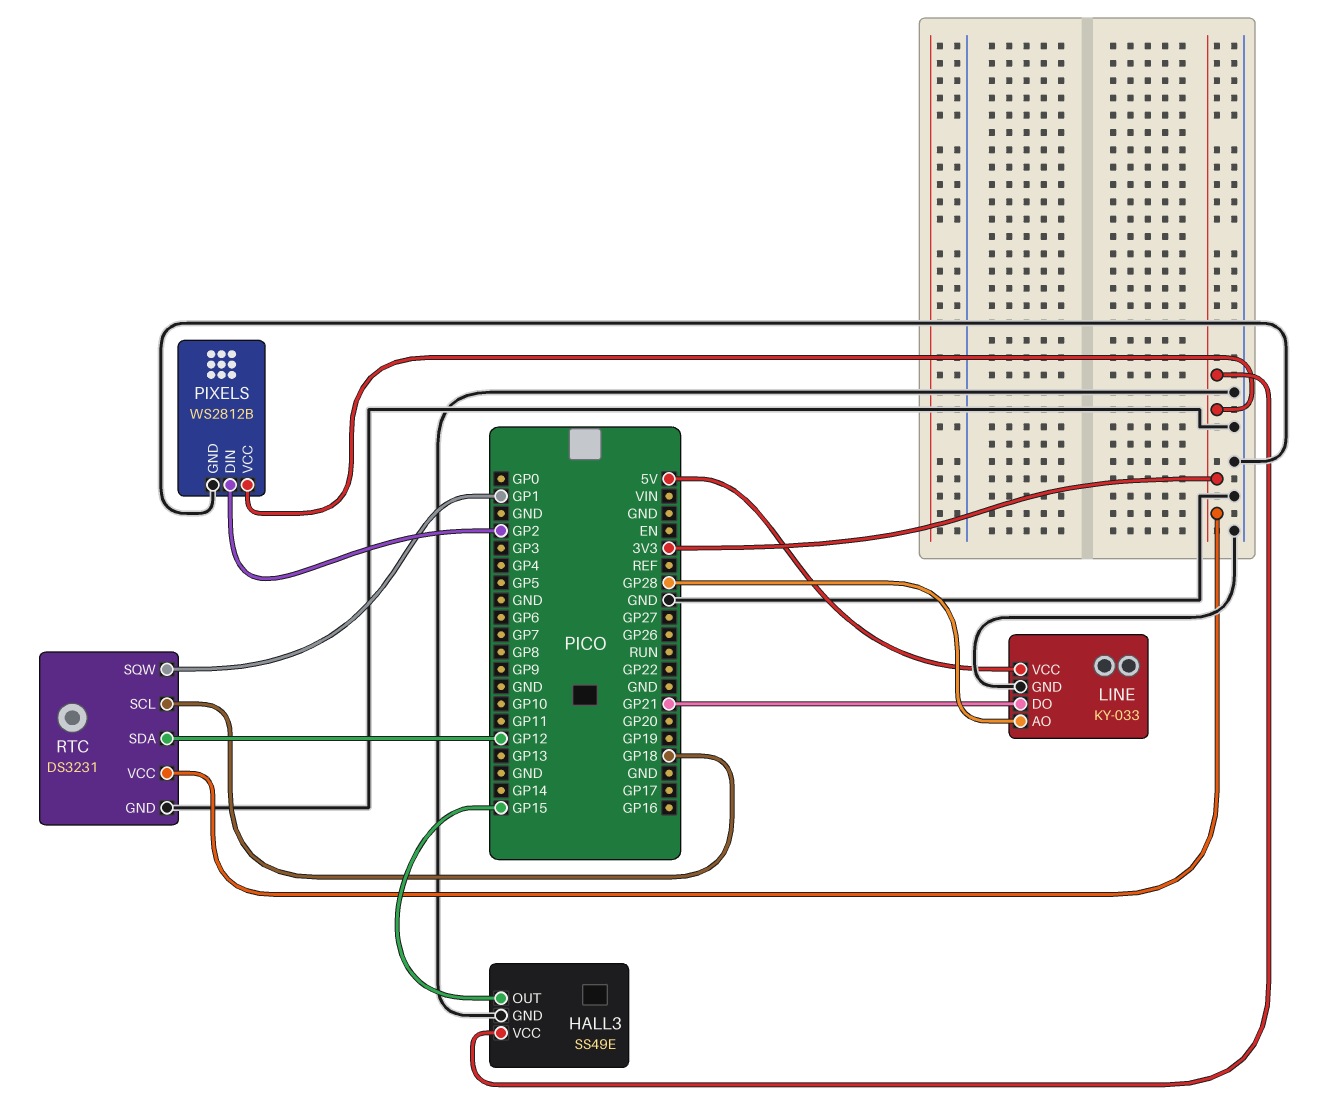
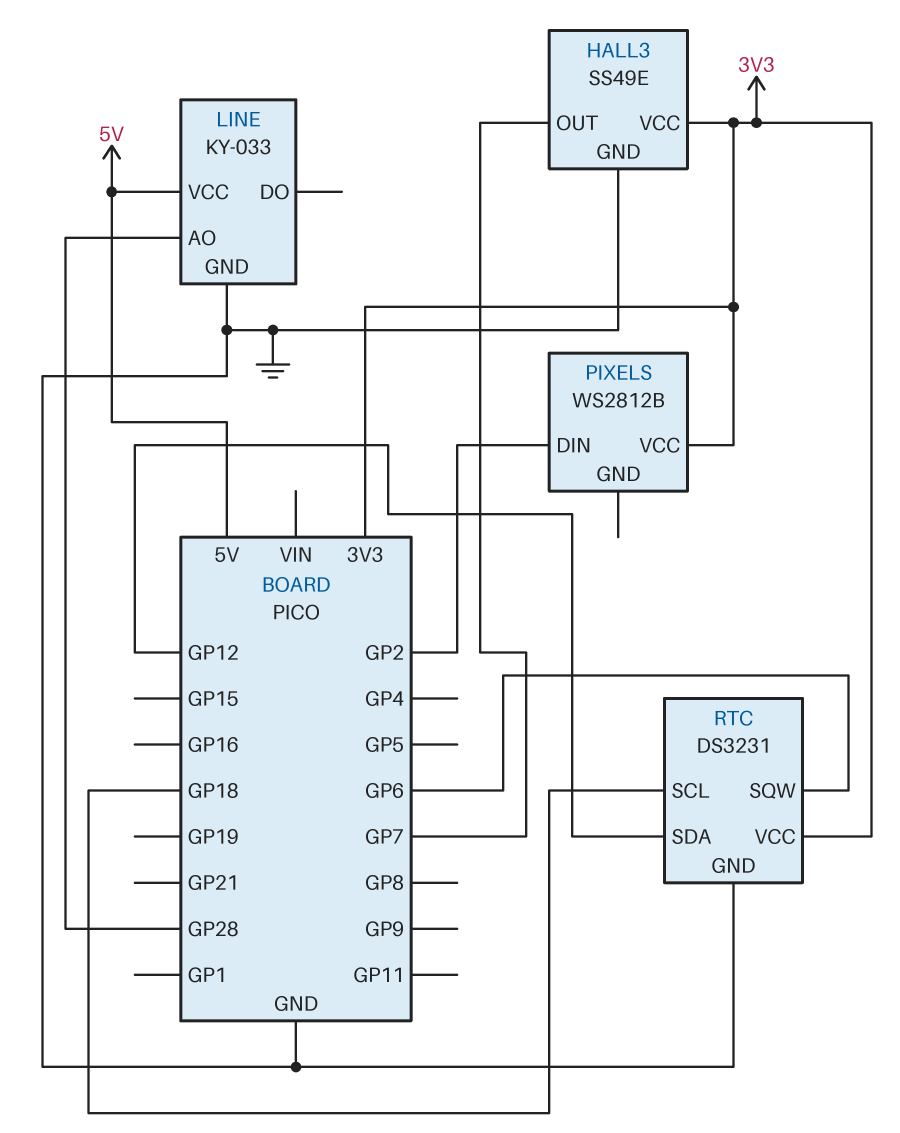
HALL3 pin OUT: GP15 -> GP7
LINE pin DO: GP21 -> none
PIXELS pin GND: GND -> none
RTC pin SQW: GP1 -> GP6

